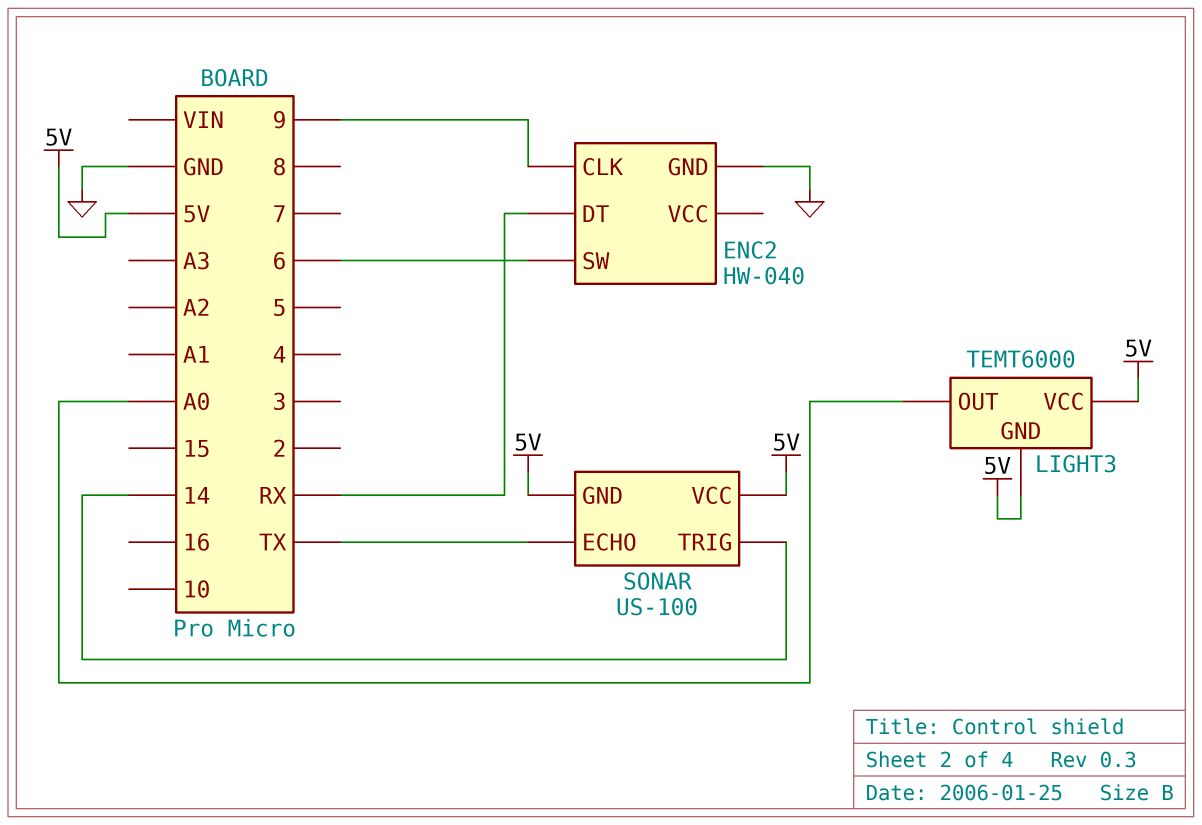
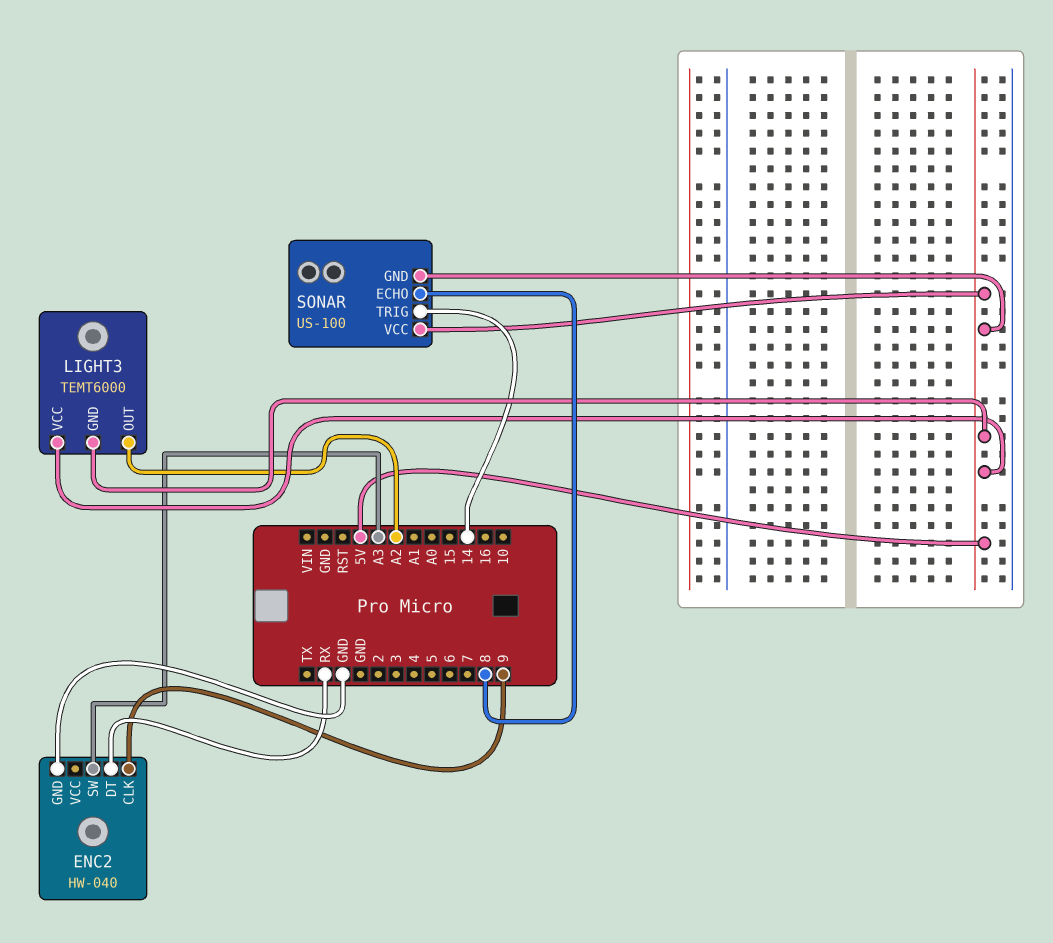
ENC2 pin SW: 6 -> A3
LIGHT3 pin OUT: A0 -> A2
SONAR pin ECHO: TX -> 8

